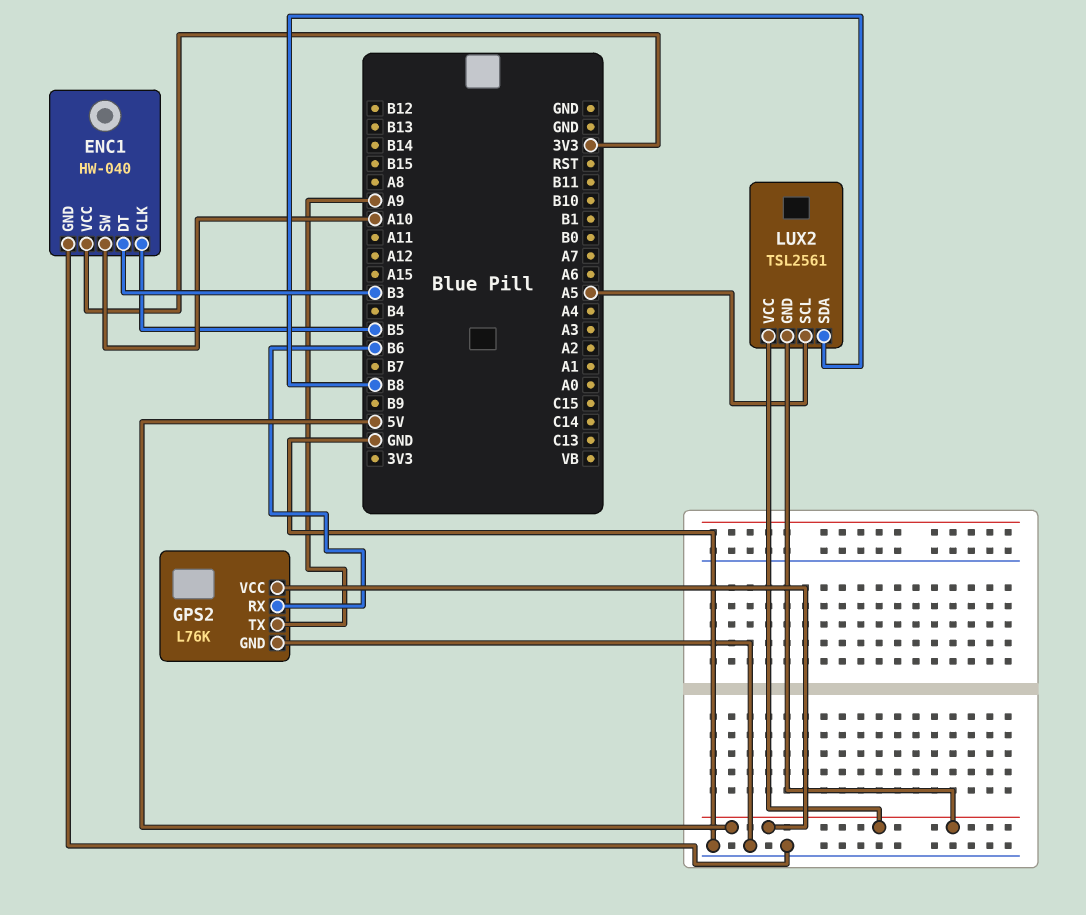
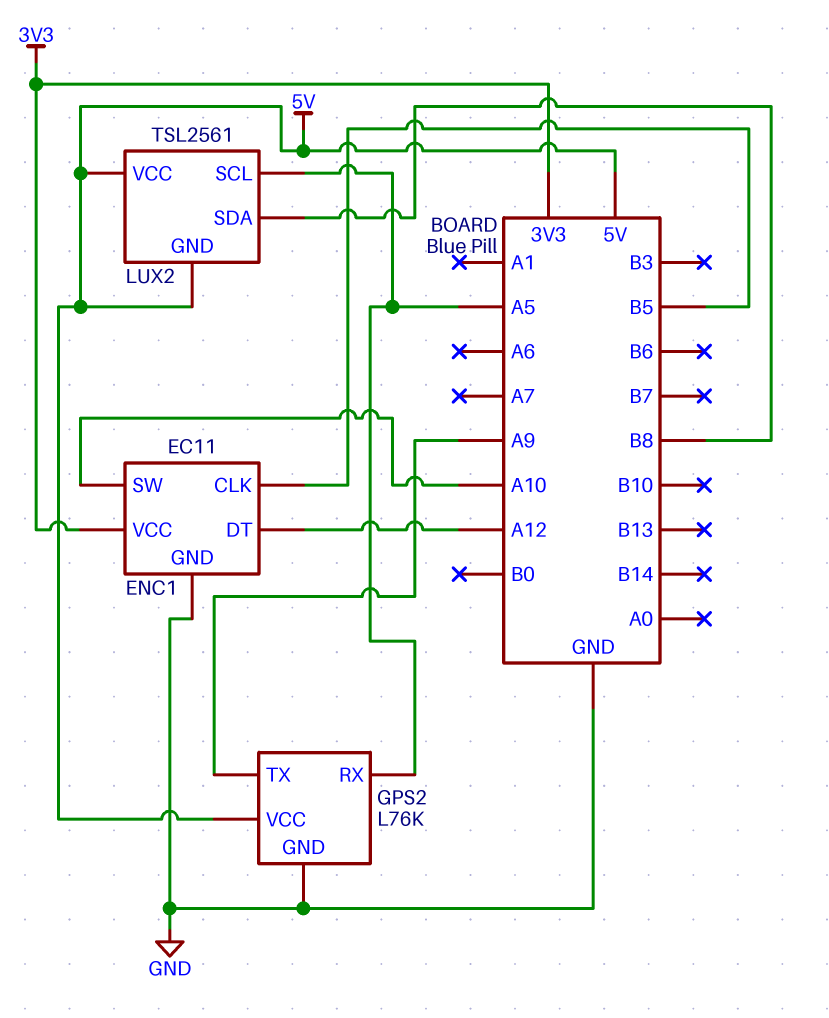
ENC1: HW-040 -> EC11
ENC1 pin DT: B3 -> A12
GPS2 pin RX: B6 -> A5

